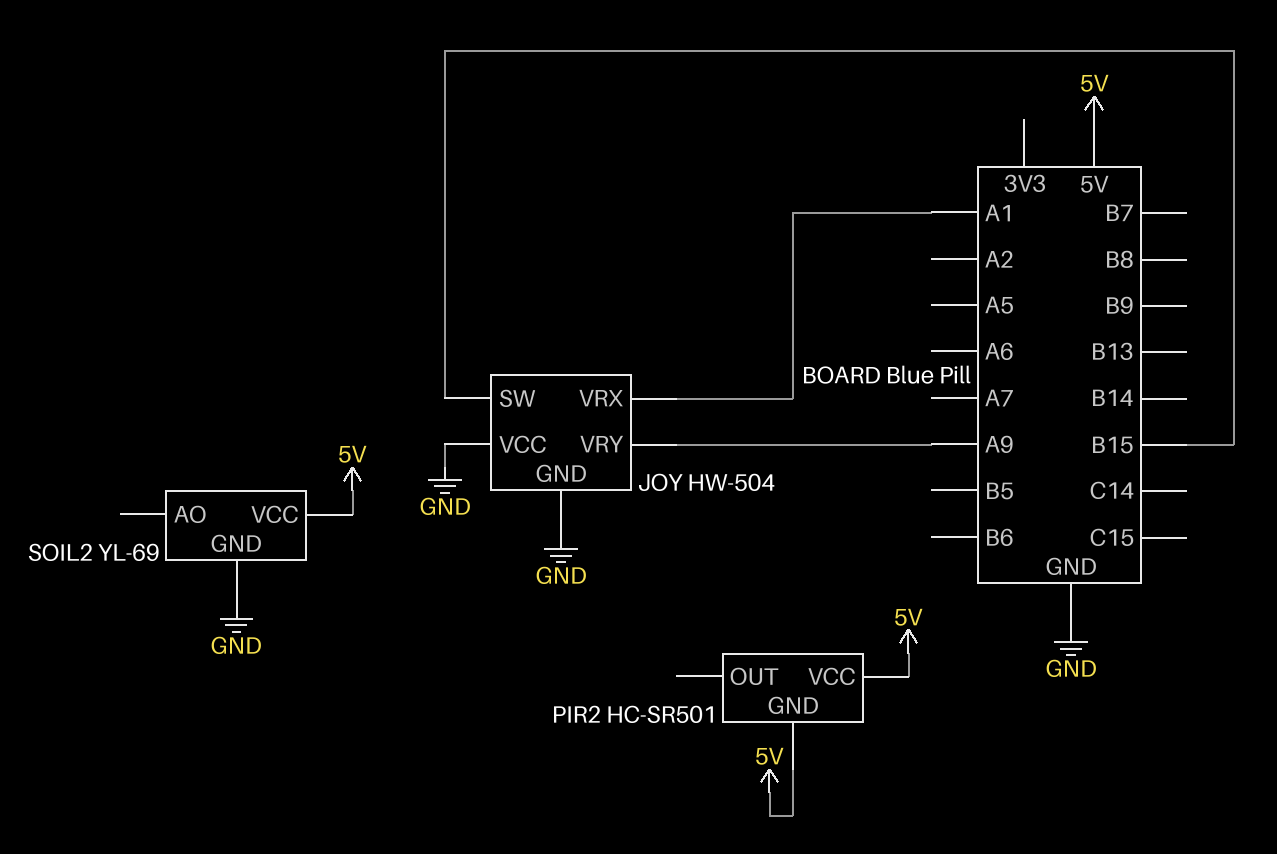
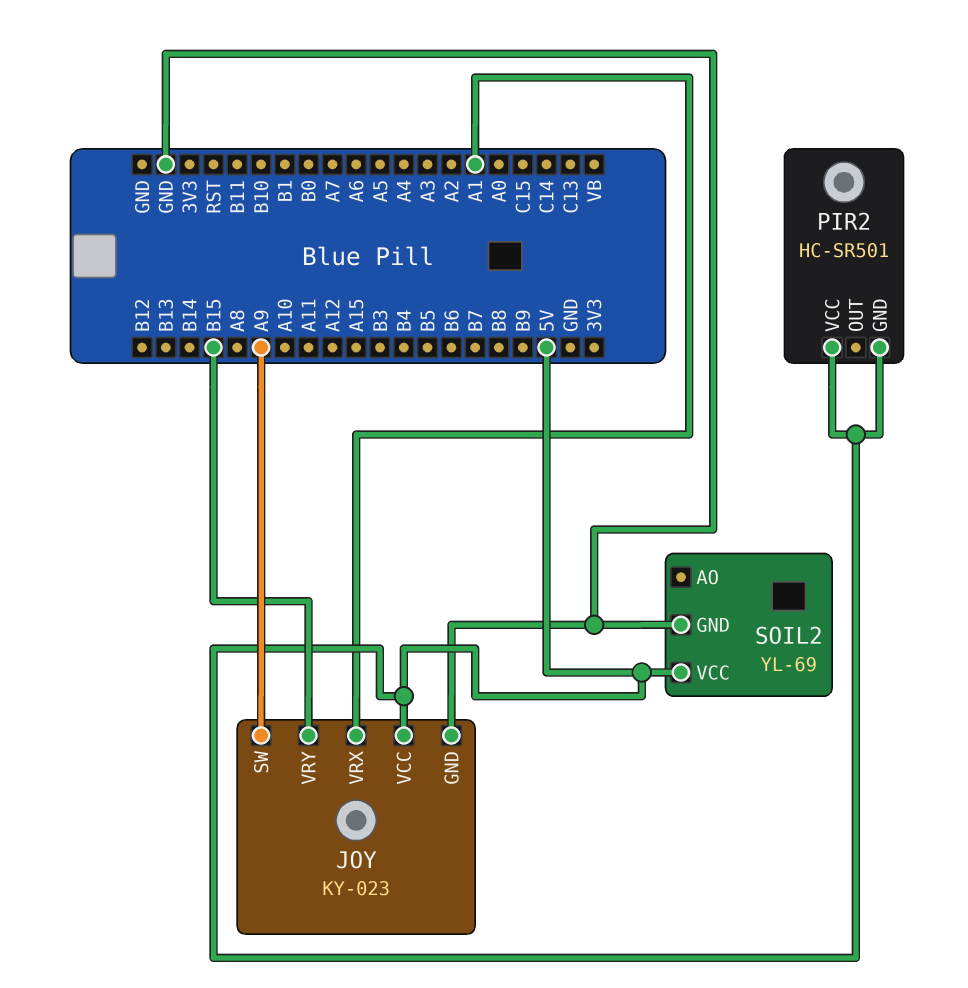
JOY: HW-504 -> KY-023
JOY pin SW: B15 -> A9
JOY pin VCC: GND -> 5V
JOY pin VRY: A9 -> B15

